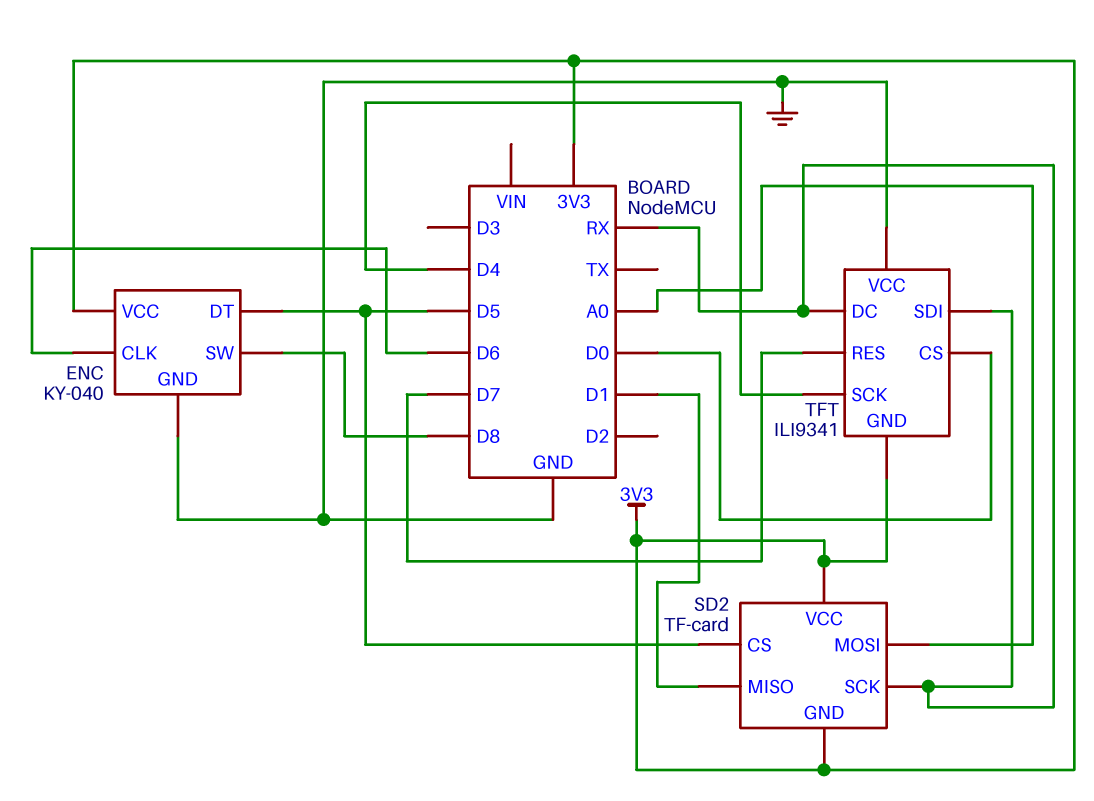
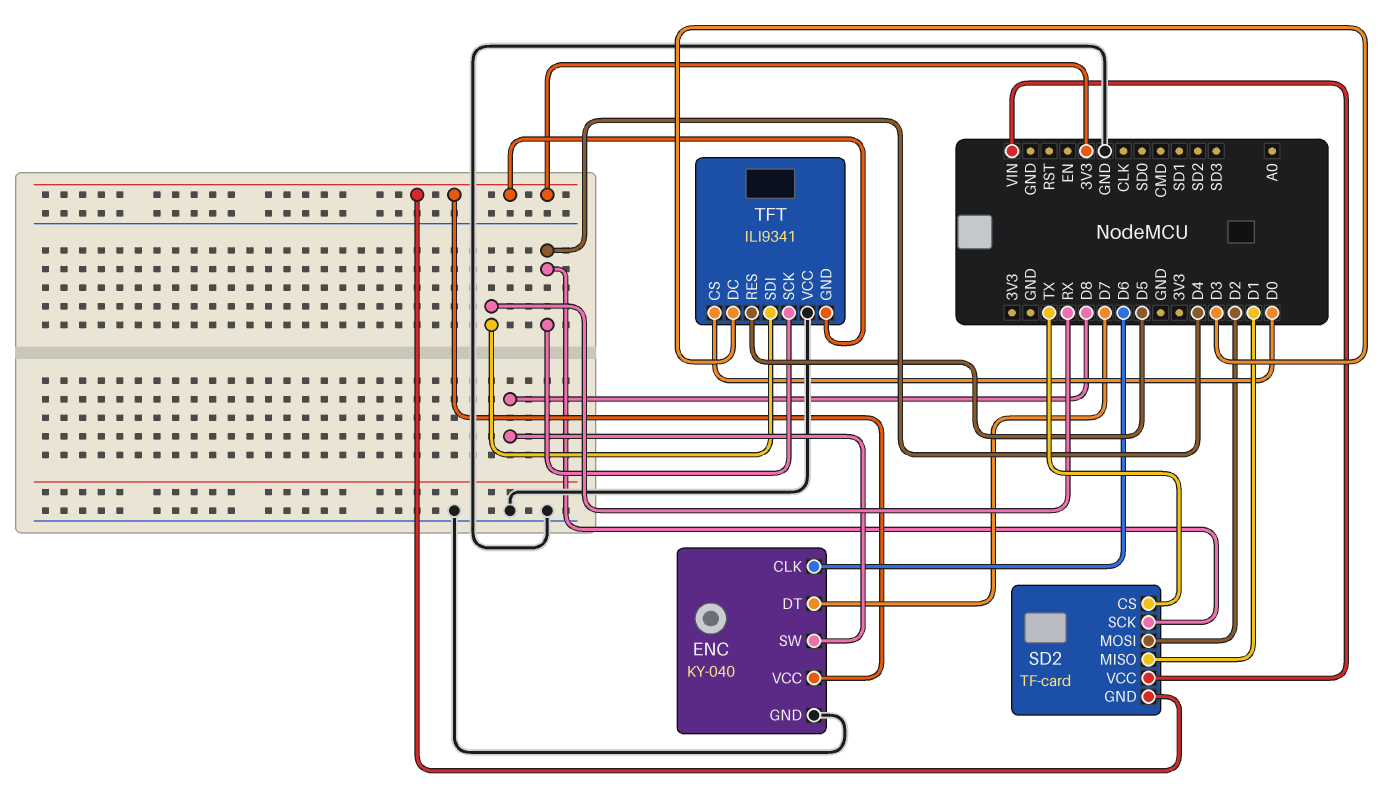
ENC pin DT: D5 -> D7
SD2 pin CS: D5 -> TX
SD2 pin MOSI: A0 -> D2
SD2 pin SCK: RX -> D4
SD2 pin VCC: 3V3 -> VIN
TFT pin DC: RX -> D3
TFT pin RES: D7 -> D5

